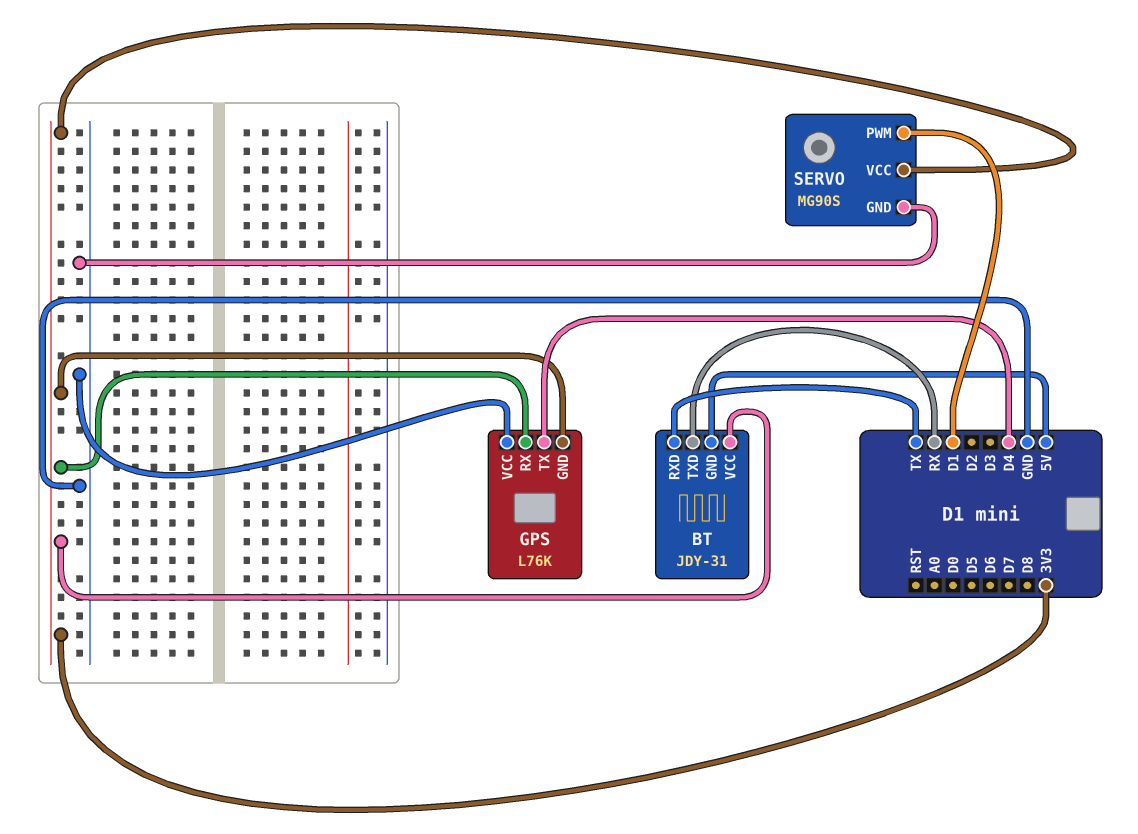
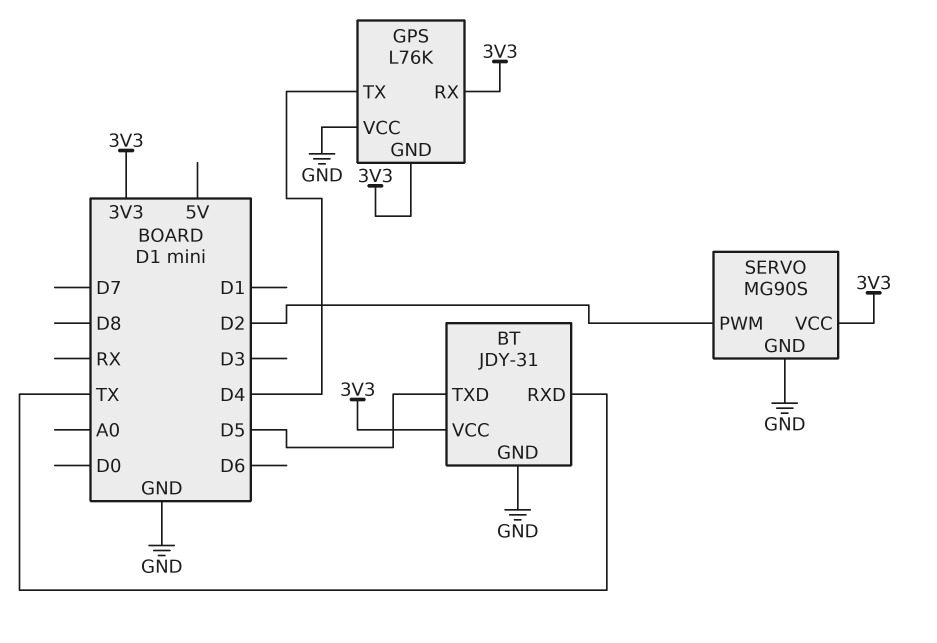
BT pin GND: 5V -> GND
BT pin TXD: RX -> D5
SERVO pin PWM: D1 -> D2

